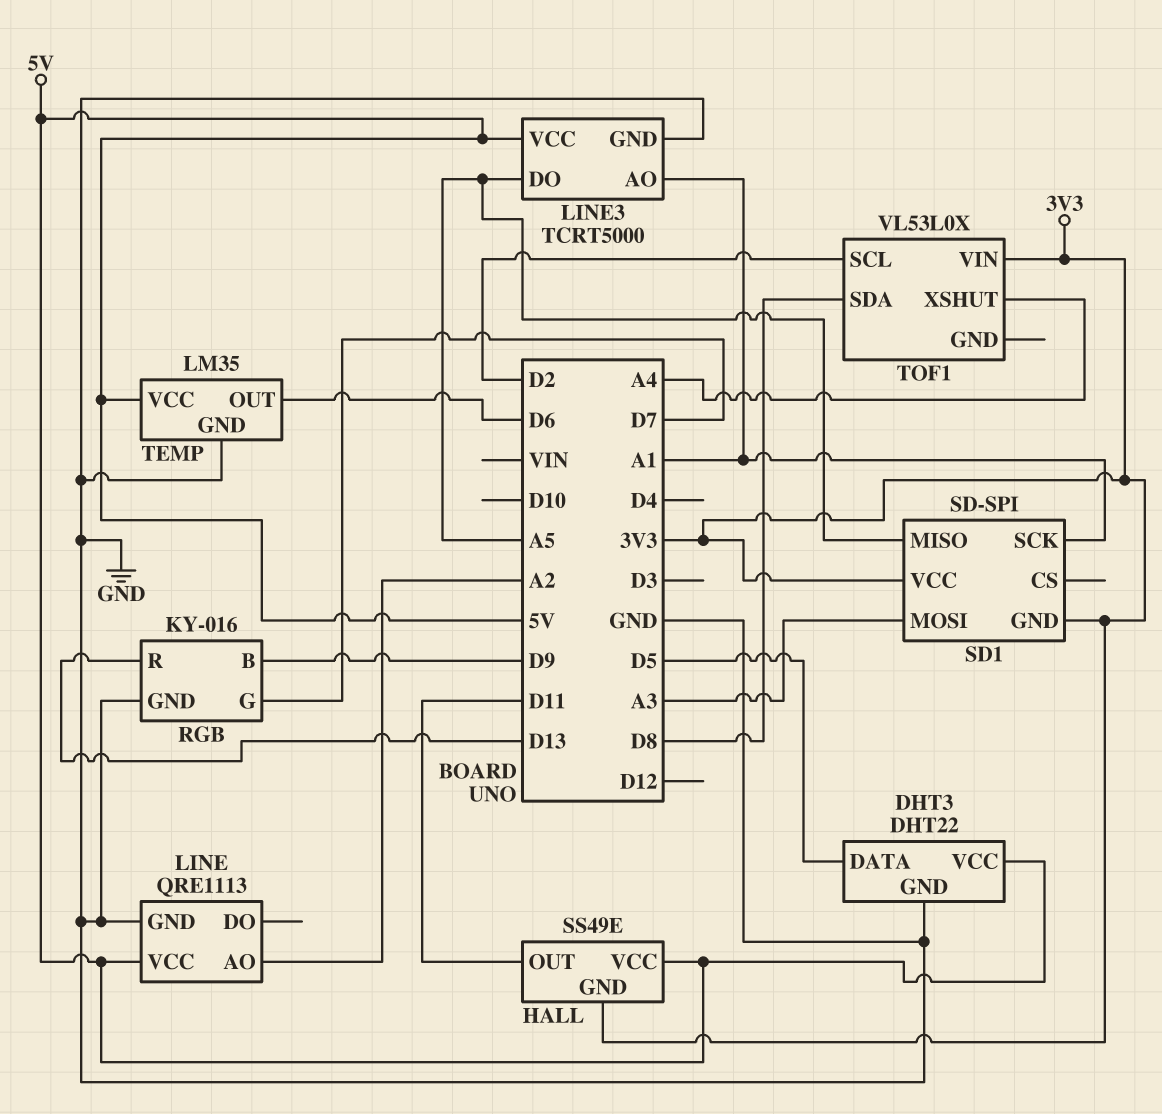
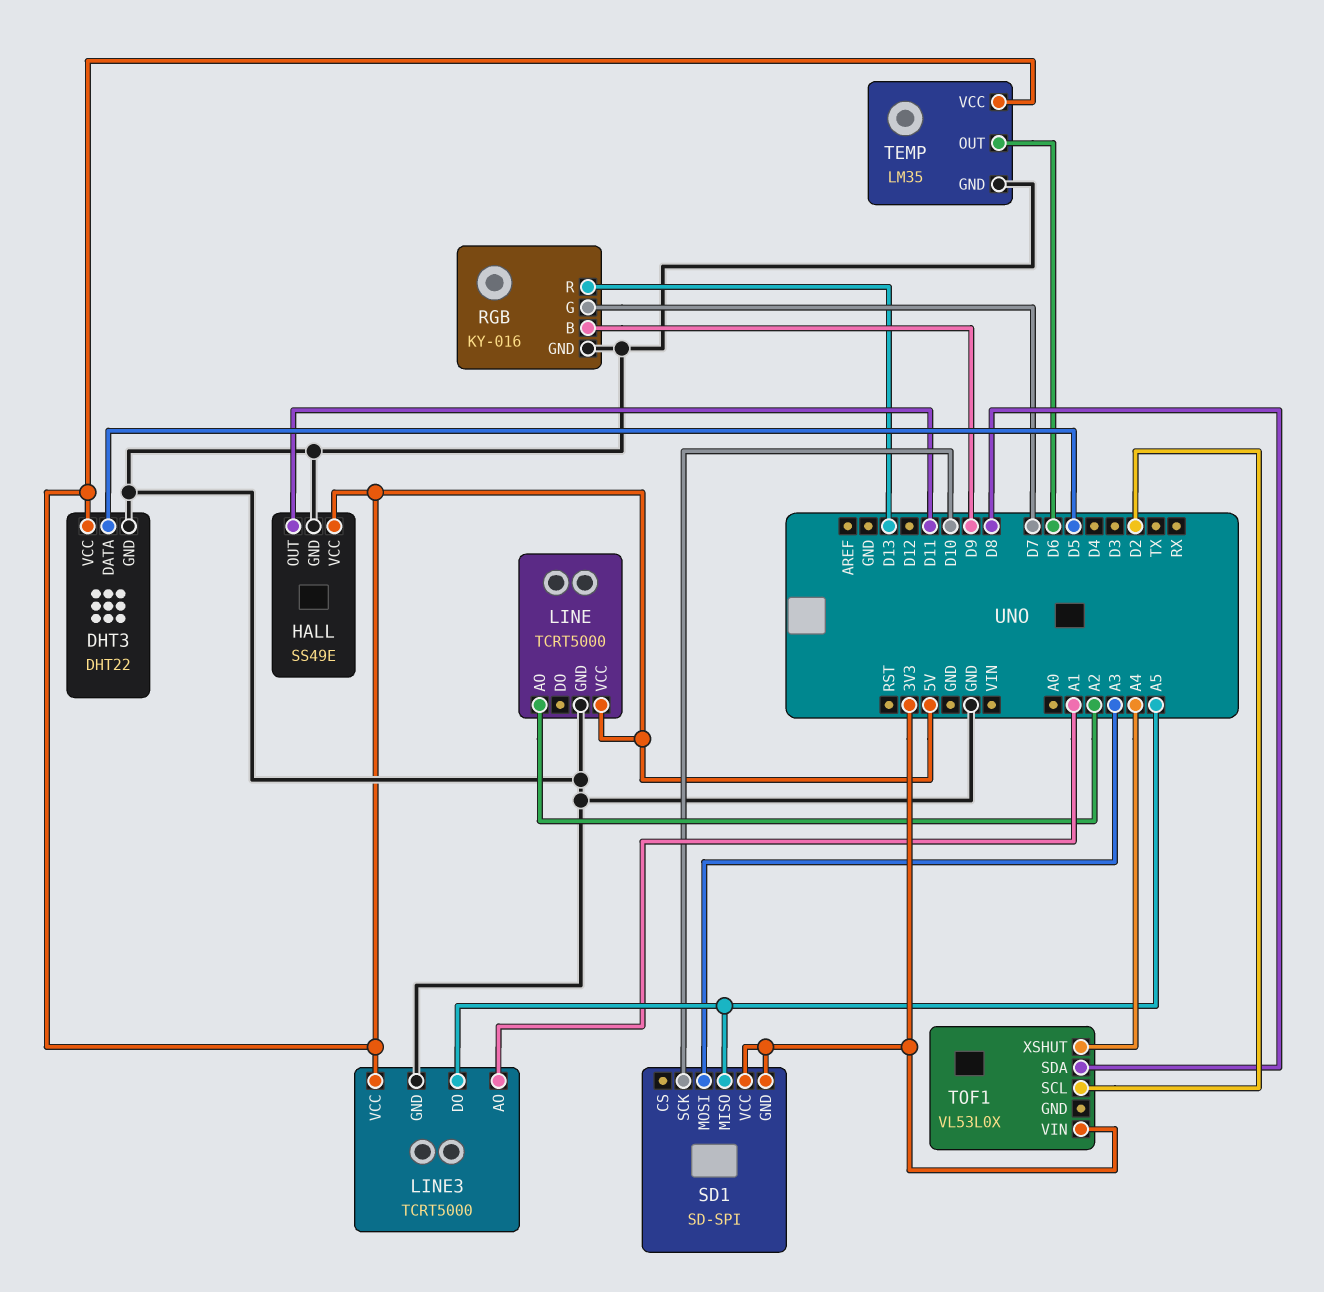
HALL pin GND: 3V3 -> GND
LINE: QRE1113 -> TCRT5000
SD1 pin SCK: A1 -> D10

